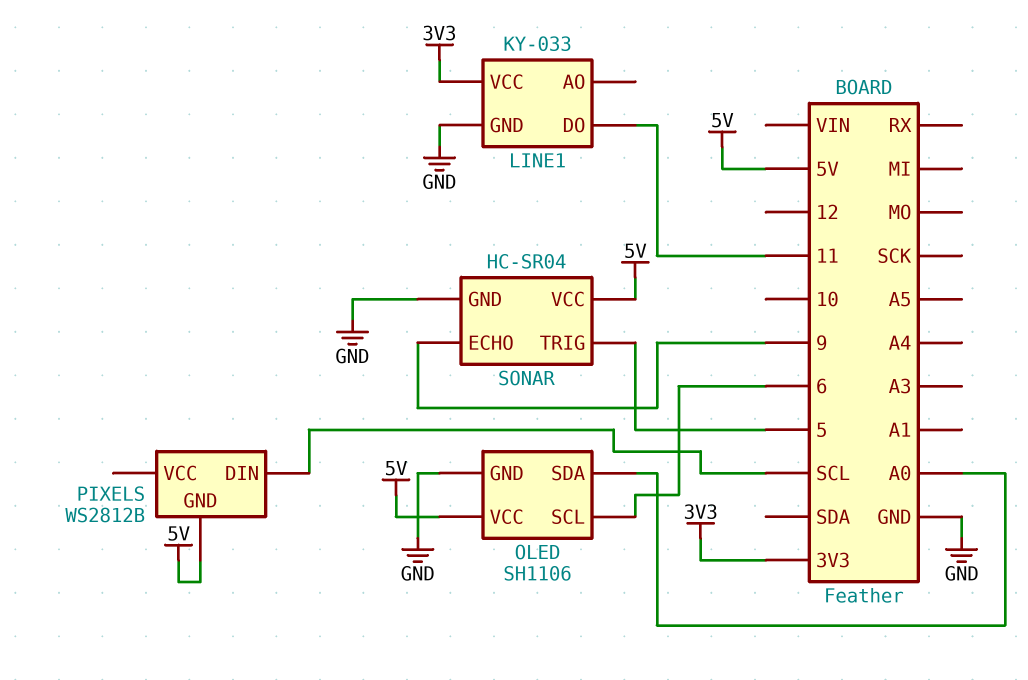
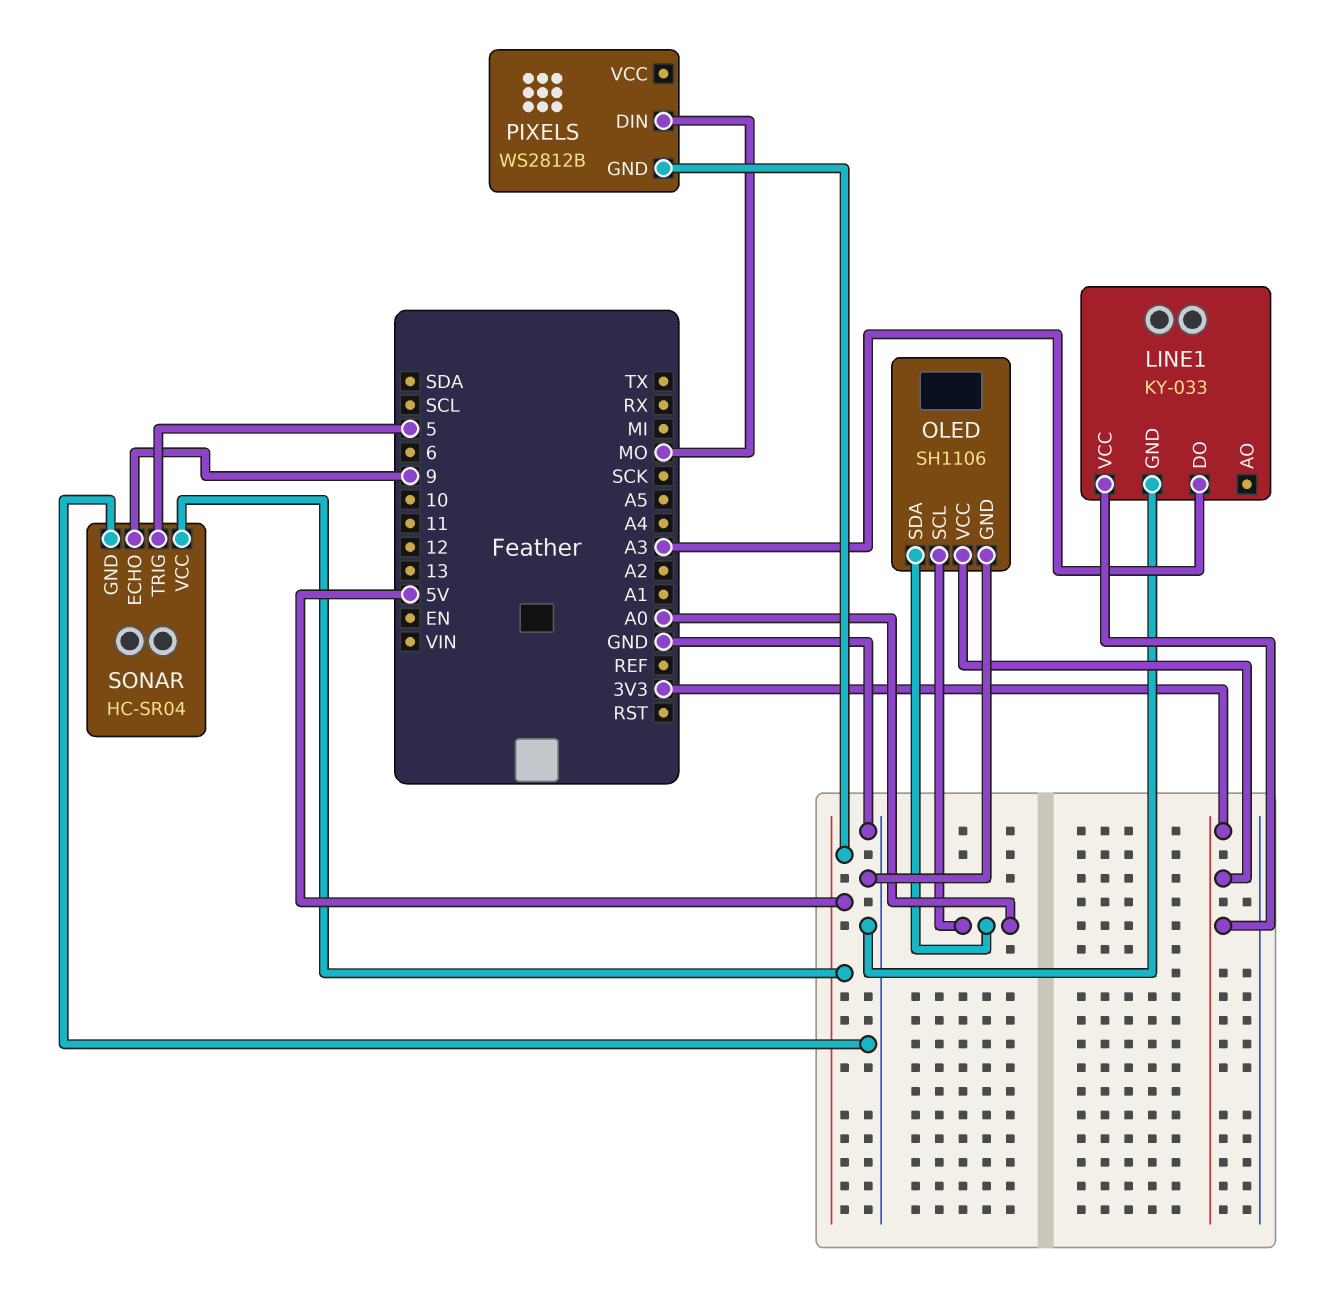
LINE1 pin DO: 11 -> A3
OLED pin SCL: 6 -> A0
OLED pin VCC: 5V -> 3V3
PIXELS pin DIN: SCL -> MO

